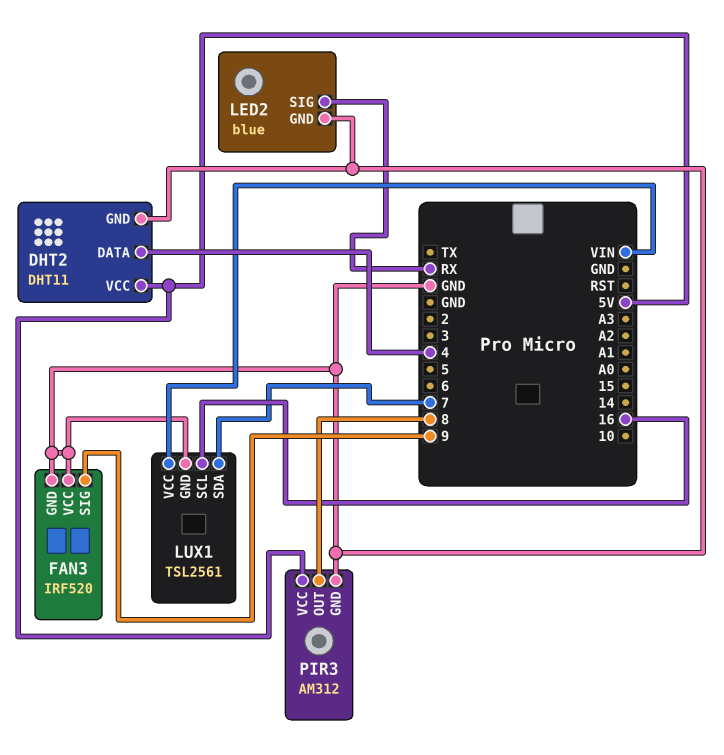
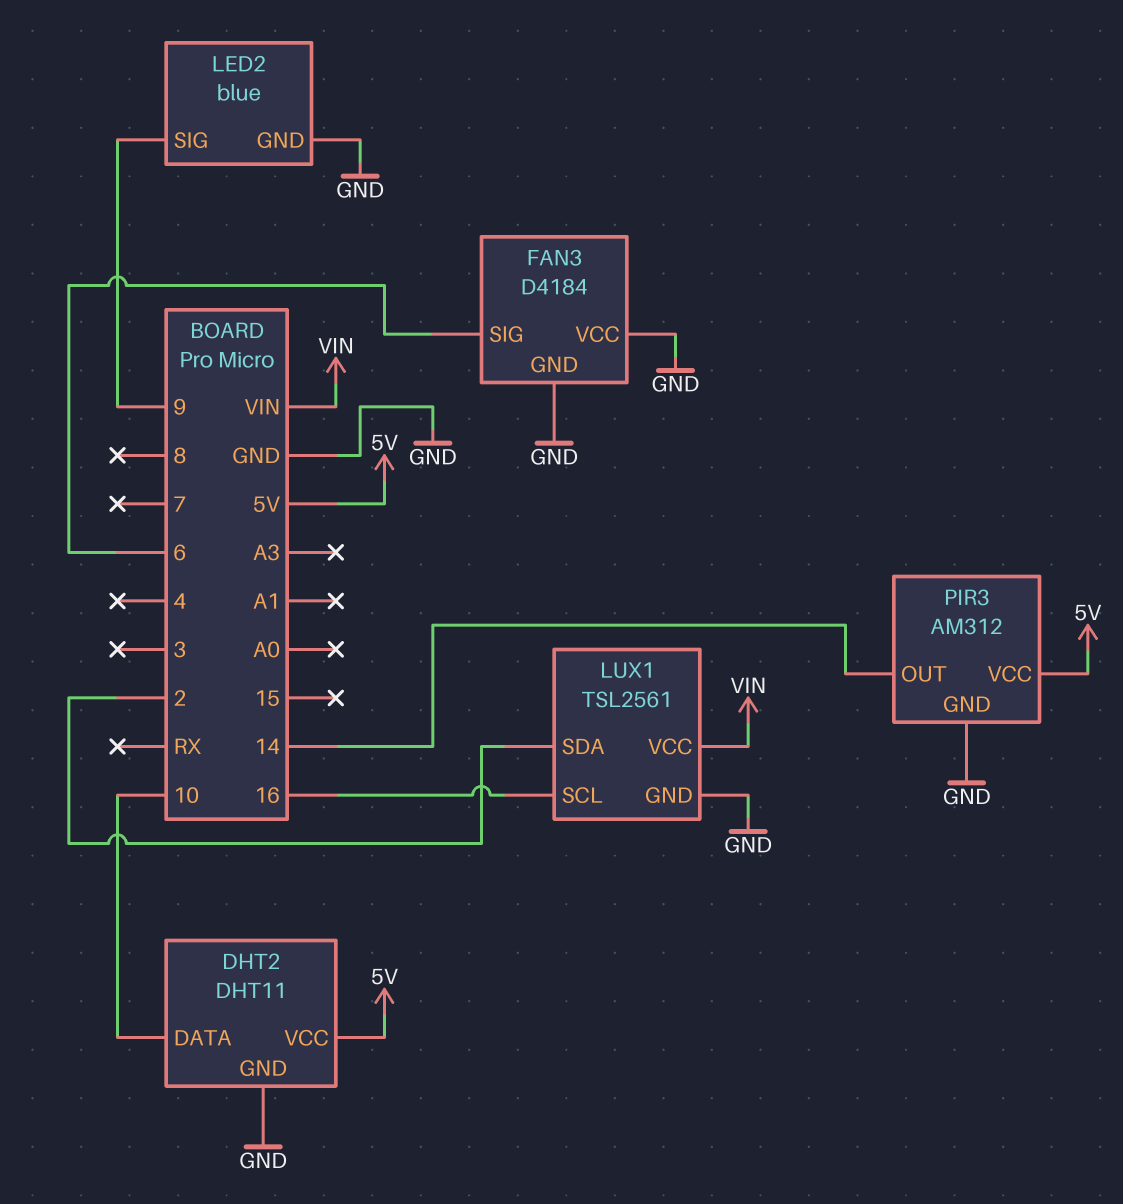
DHT2 pin DATA: 4 -> 10
FAN3: IRF520 -> D4184
FAN3 pin SIG: 9 -> 6
LED2 pin SIG: RX -> 9
LUX1 pin SDA: 7 -> 2
PIR3 pin OUT: 8 -> 14

